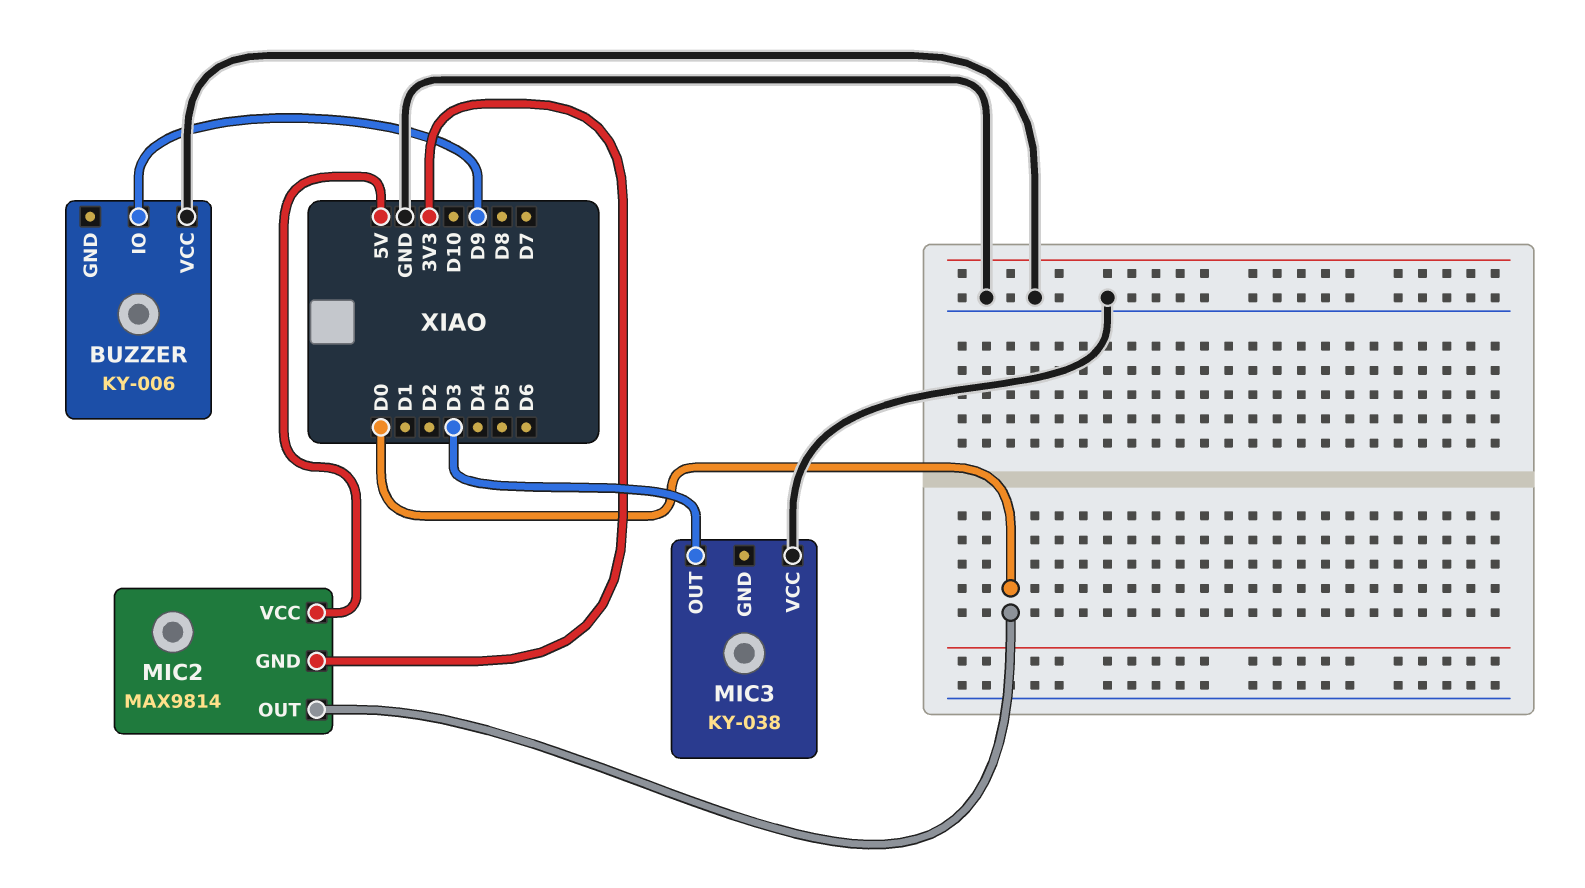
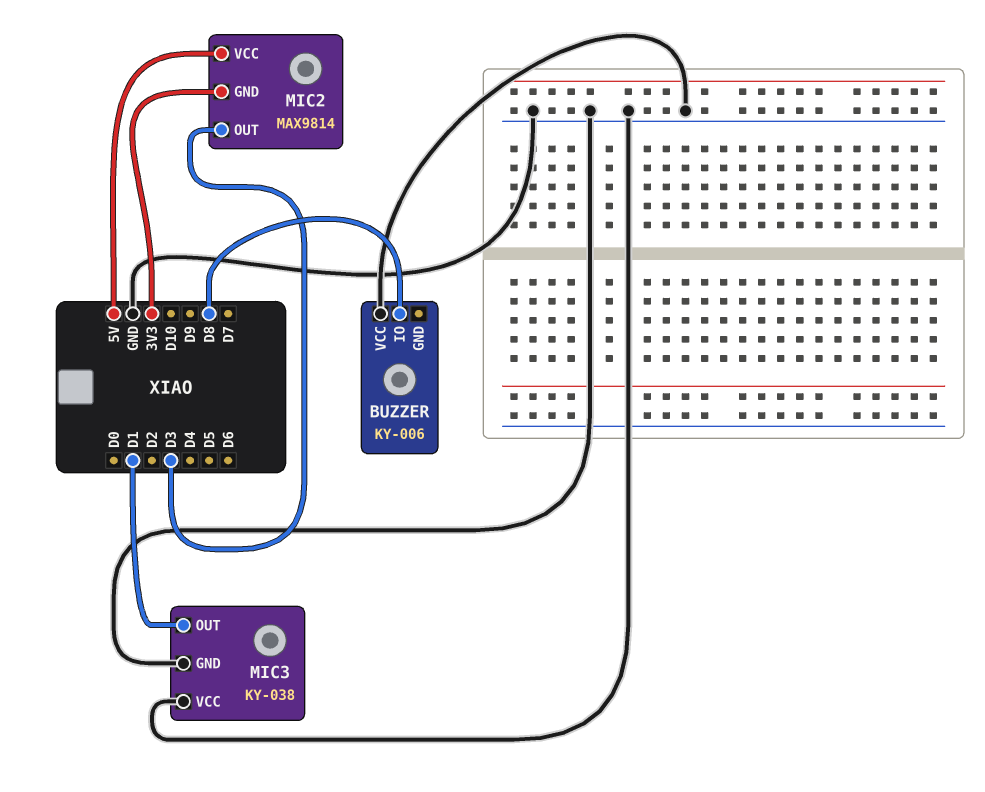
BUZZER pin IO: D9 -> D8
MIC2 pin OUT: D0 -> D3
MIC3 pin GND: none -> GND
MIC3 pin OUT: D3 -> D1

